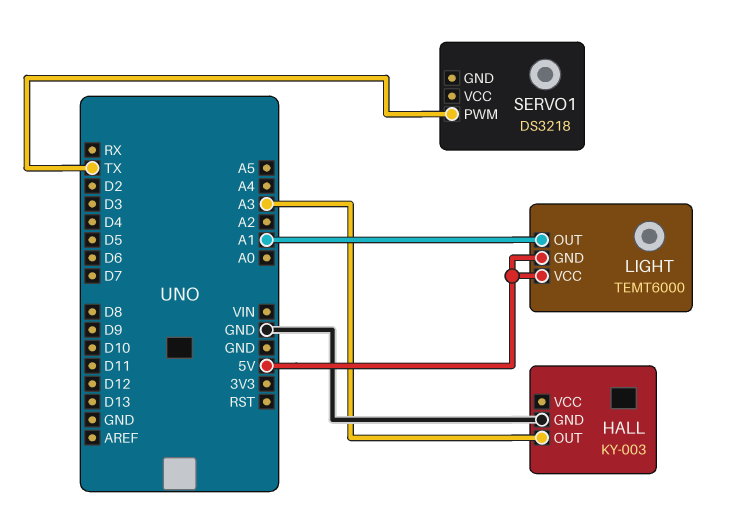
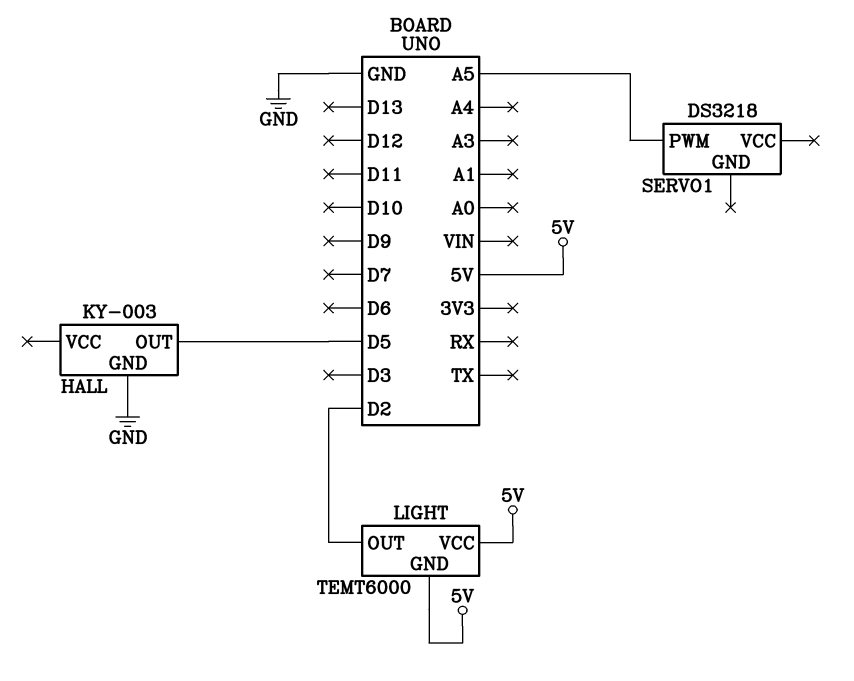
HALL pin OUT: A3 -> D5
LIGHT pin OUT: A1 -> D2
SERVO1 pin PWM: TX -> A5

